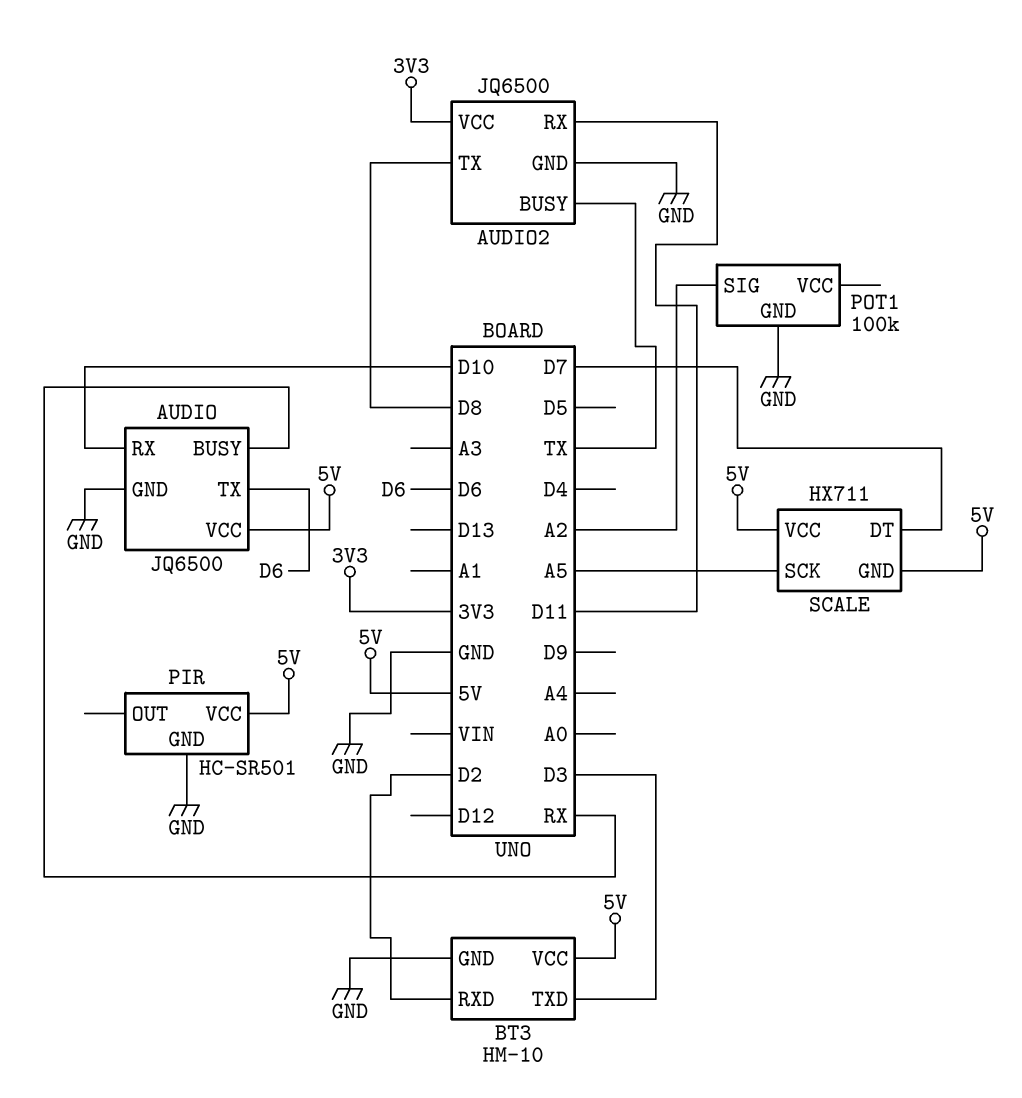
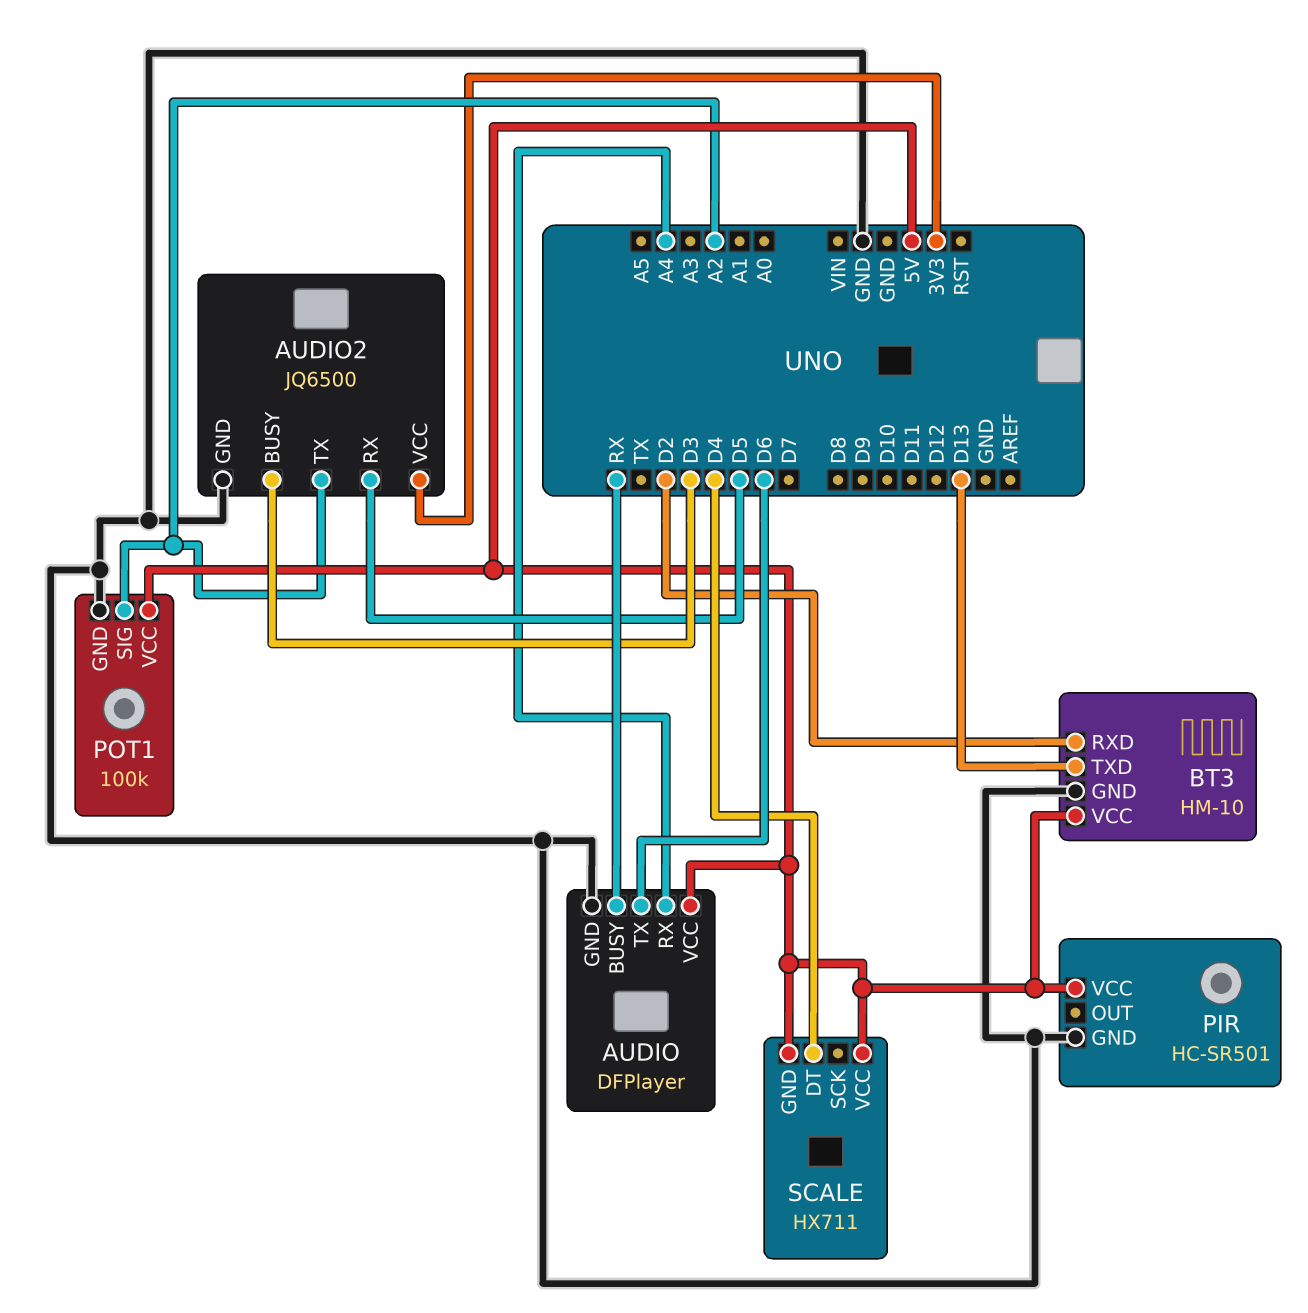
AUDIO: JQ6500 -> DFPlayer
AUDIO pin RX: D10 -> A4
AUDIO2 pin BUSY: TX -> D3
AUDIO2 pin RX: D11 -> D5
AUDIO2 pin TX: D8 -> A2
BT3 pin TXD: D3 -> D13
POT1 pin VCC: none -> 5V
SCALE pin DT: D7 -> D4
SCALE pin SCK: A5 -> none

